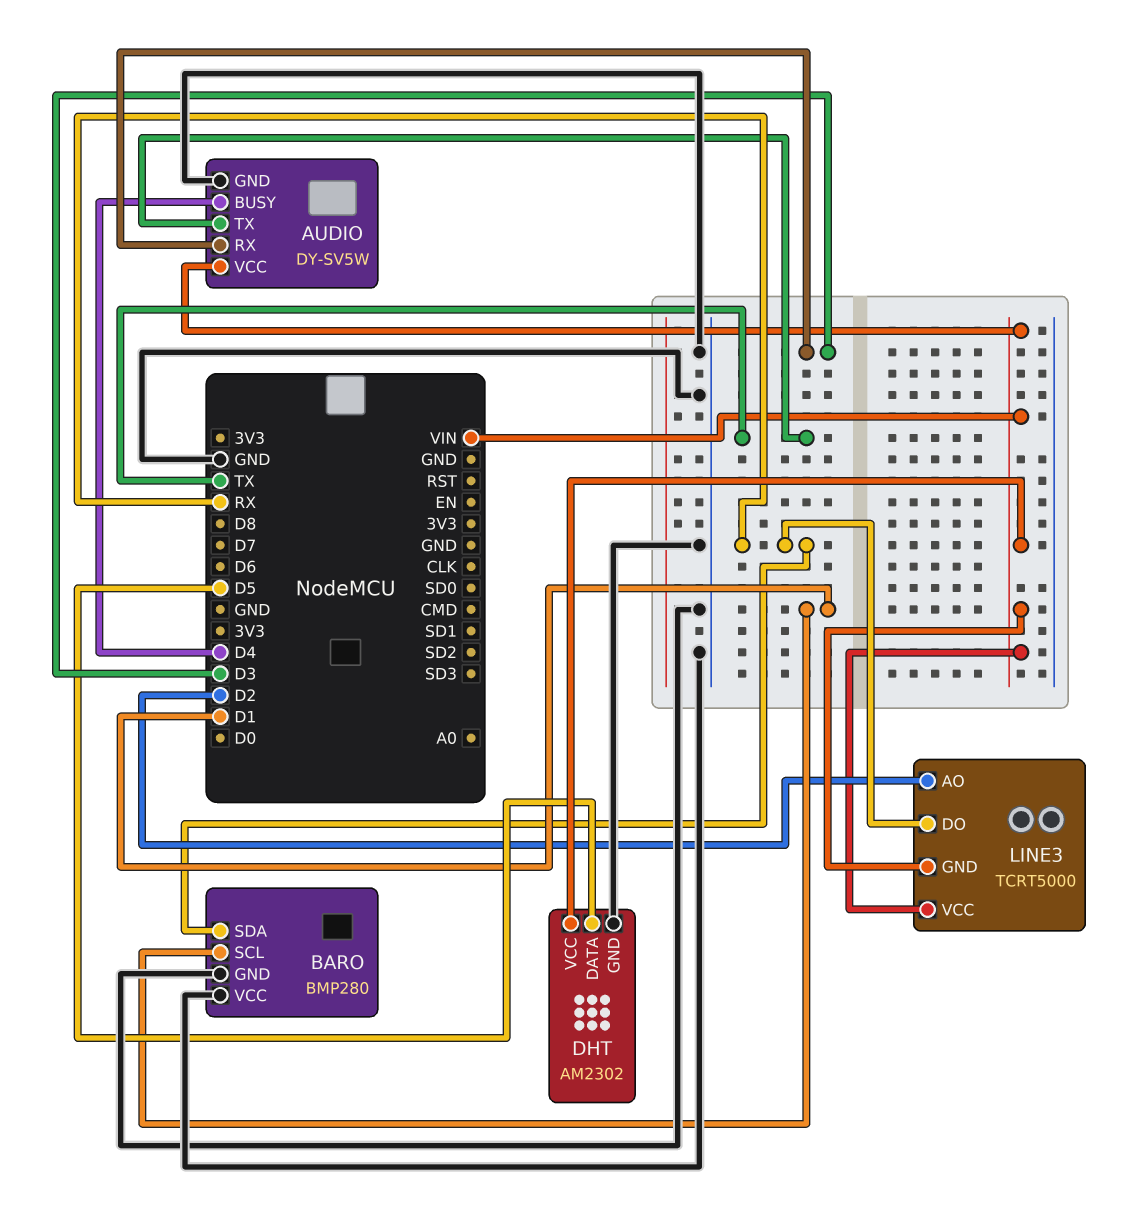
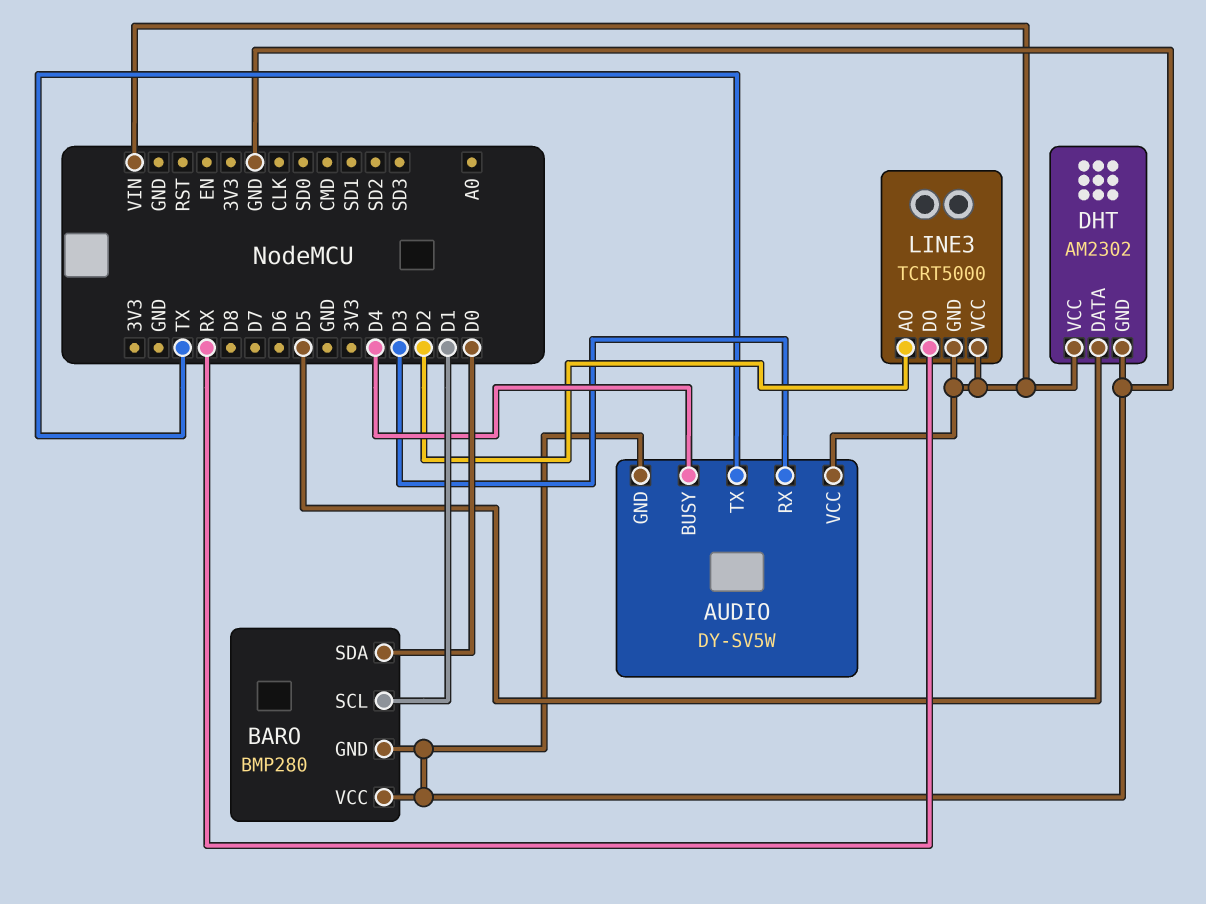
BARO pin SDA: RX -> D0

